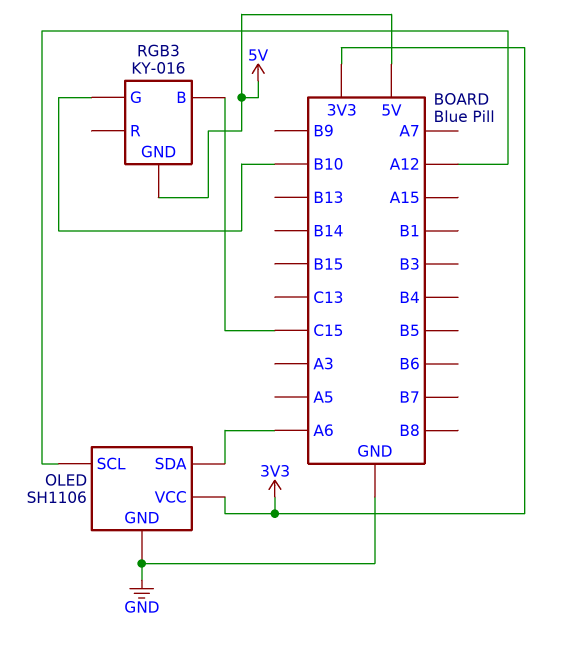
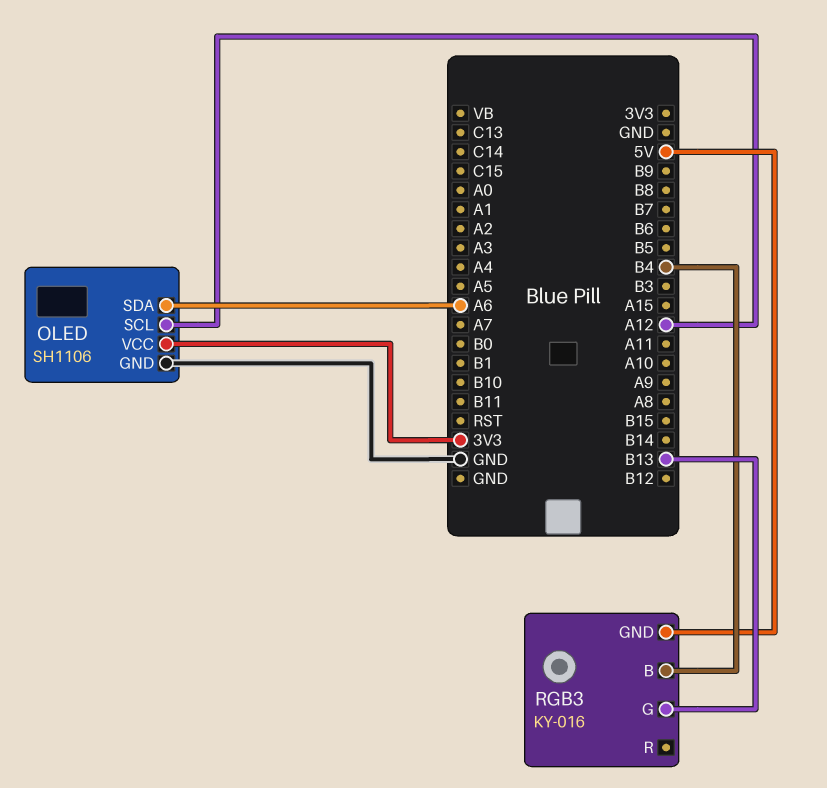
RGB3 pin B: C15 -> B4
RGB3 pin G: B10 -> B13

